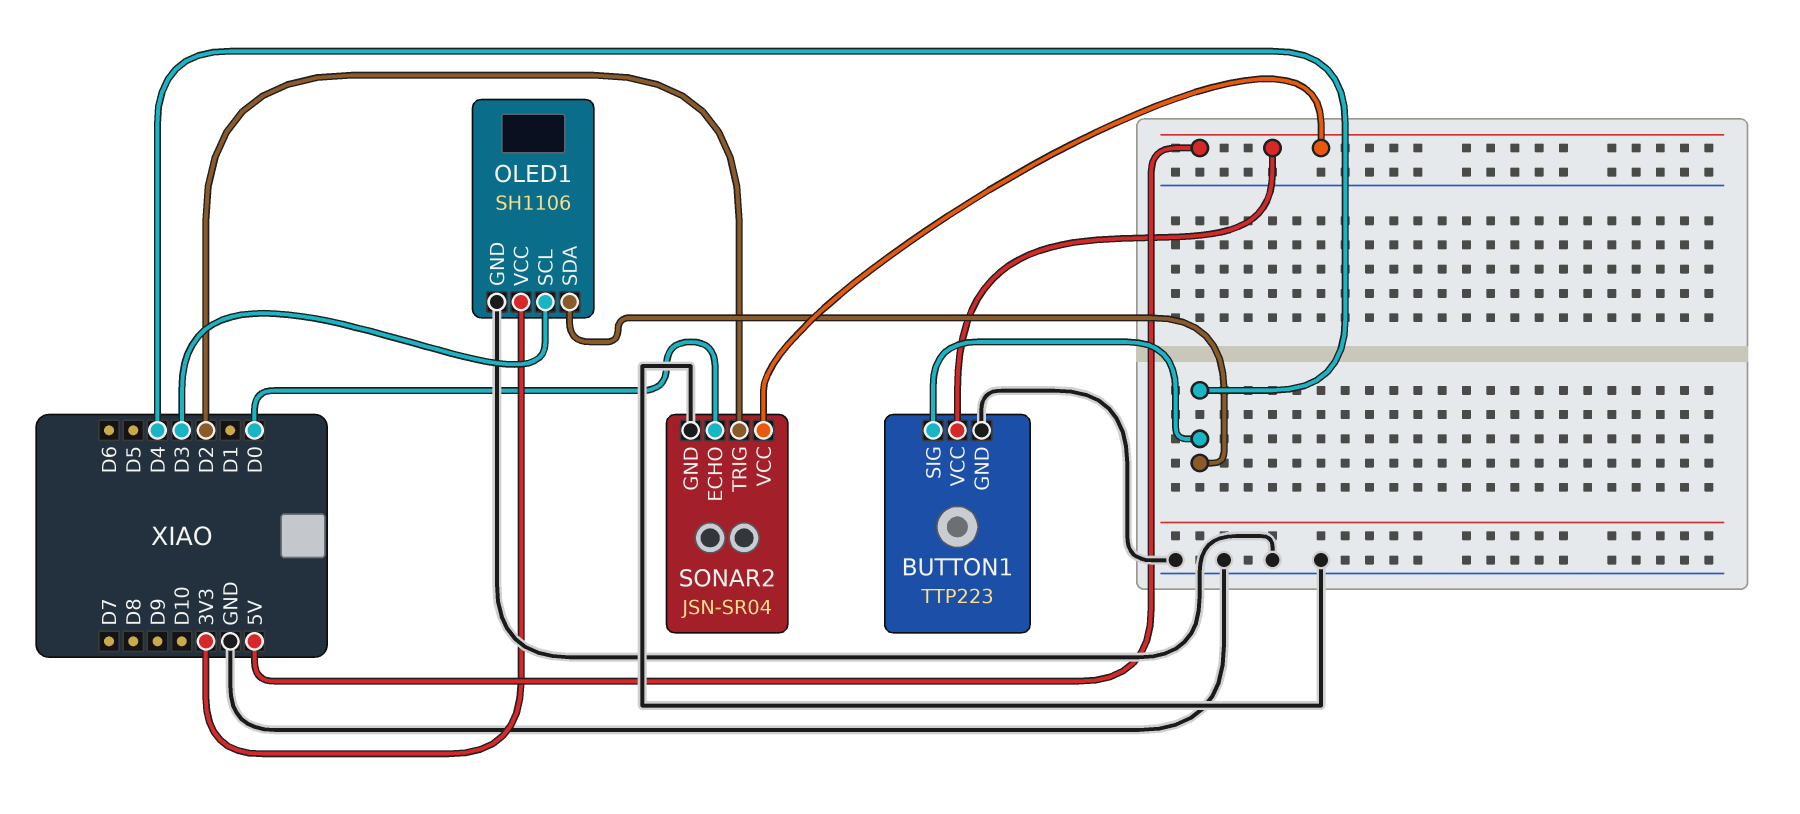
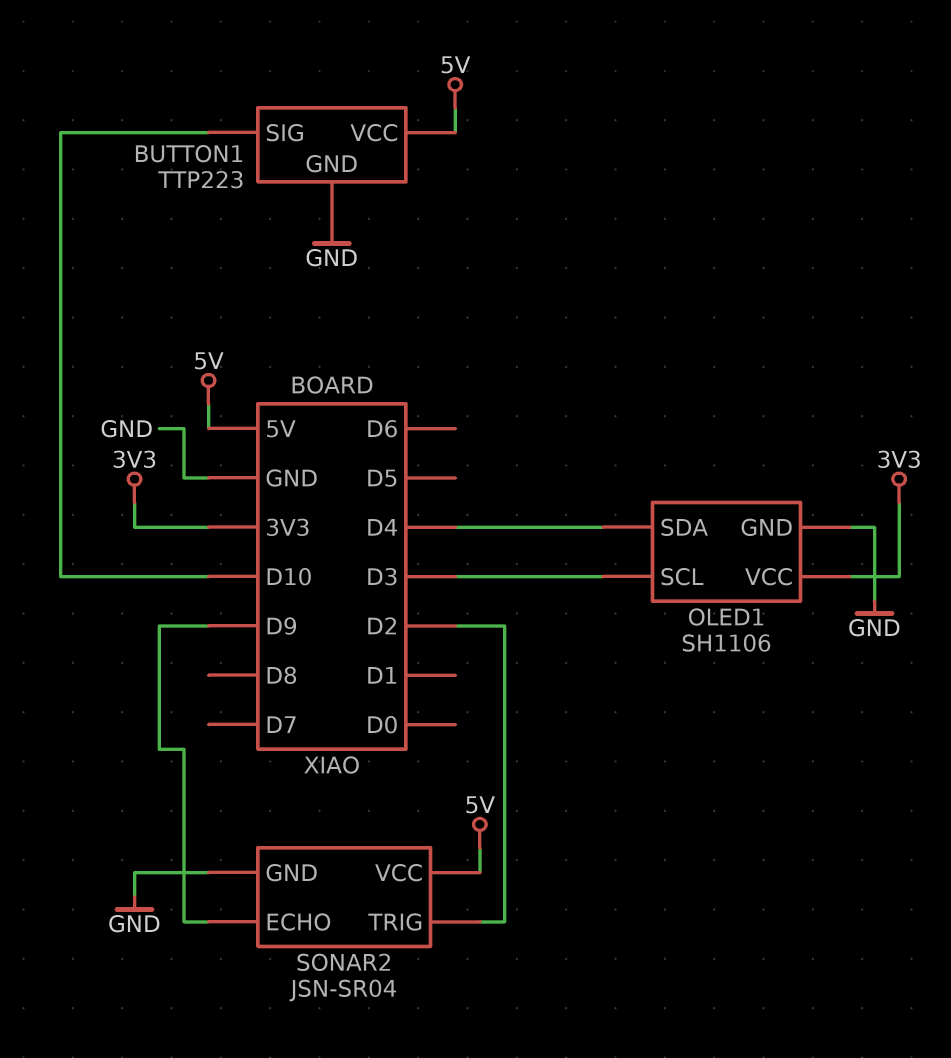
BUTTON1 pin SIG: D4 -> D10
SONAR2 pin ECHO: D0 -> D9

